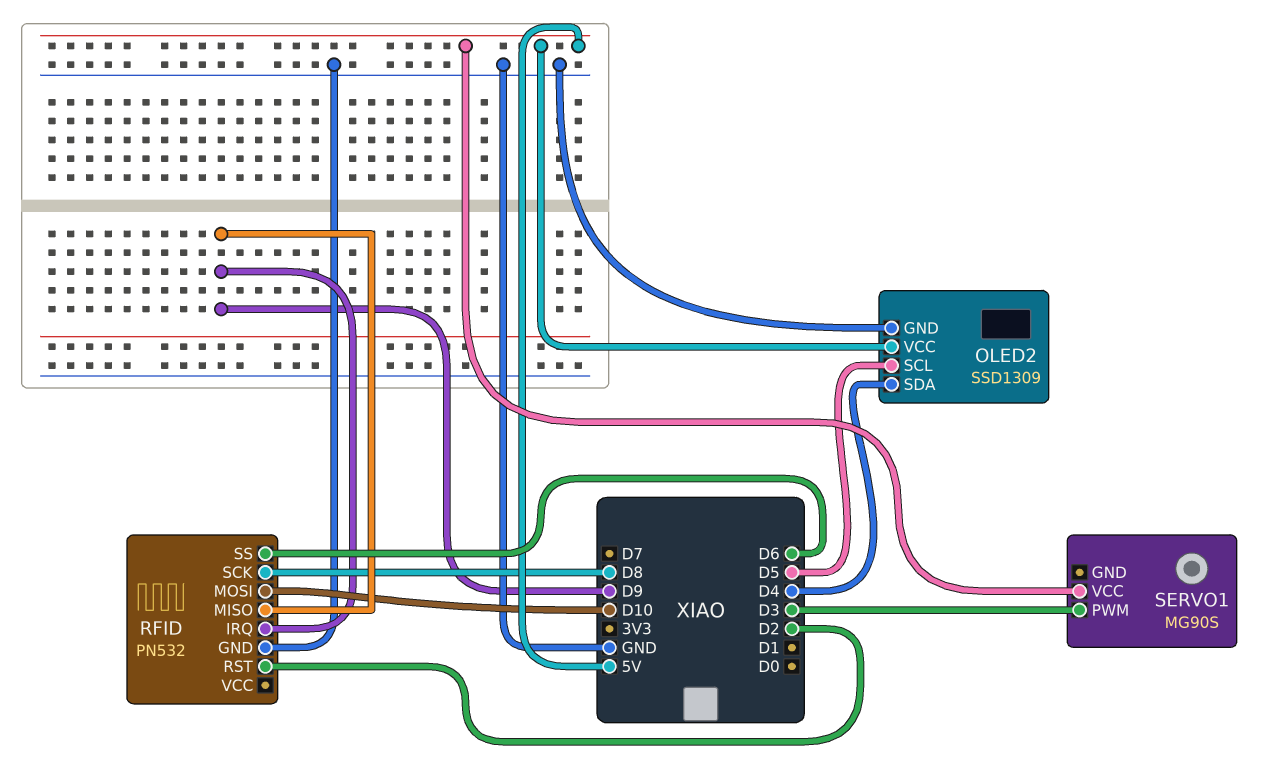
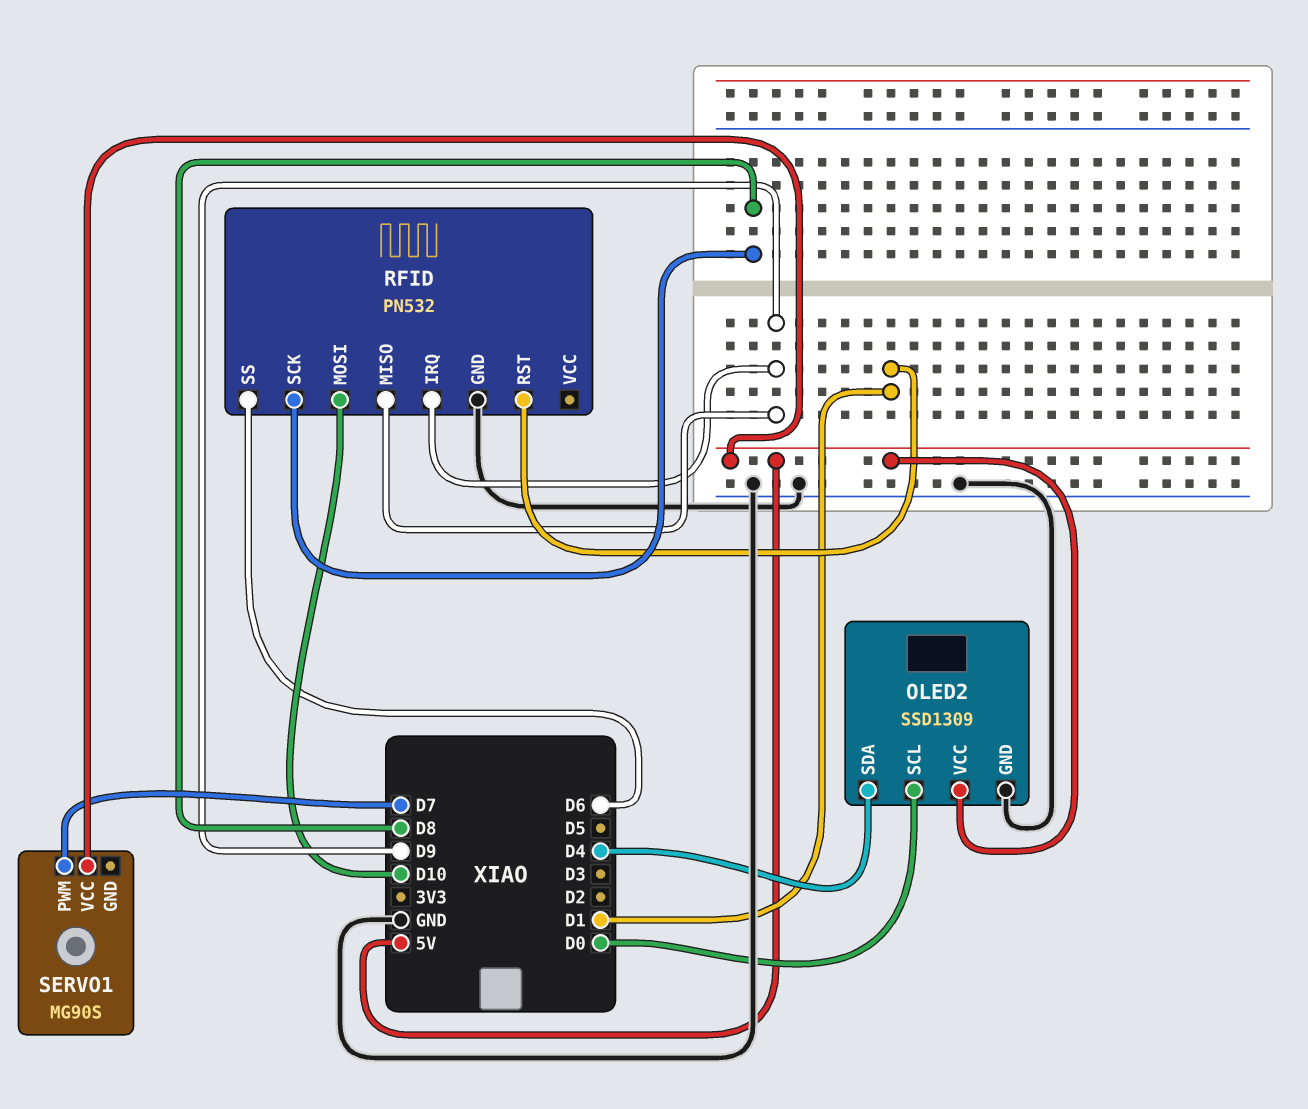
OLED2 pin SCL: D5 -> D0
RFID pin RST: D2 -> D1
SERVO1 pin PWM: D3 -> D7

